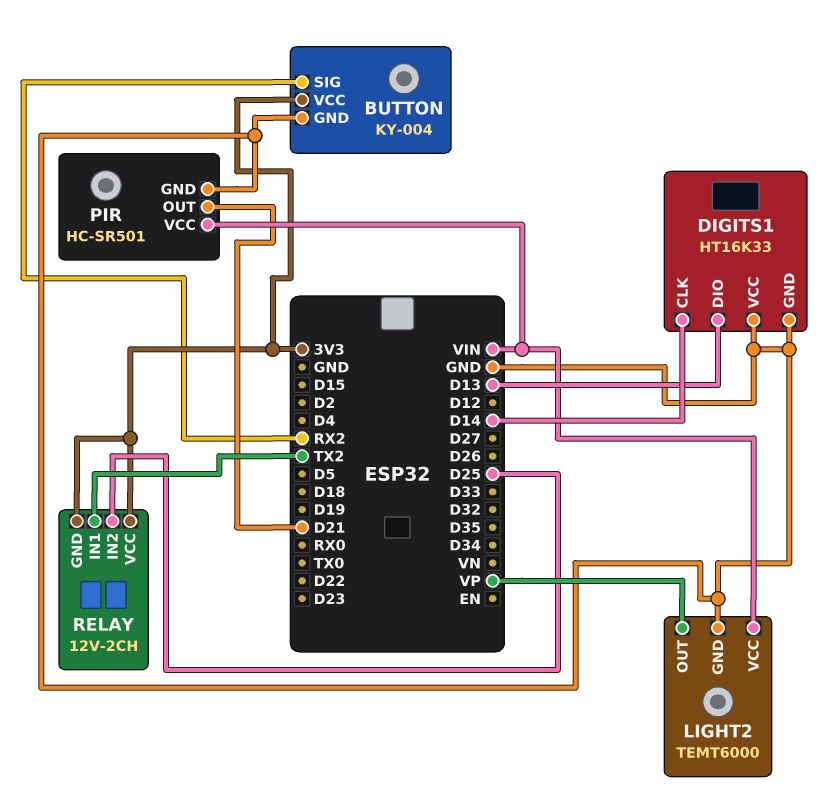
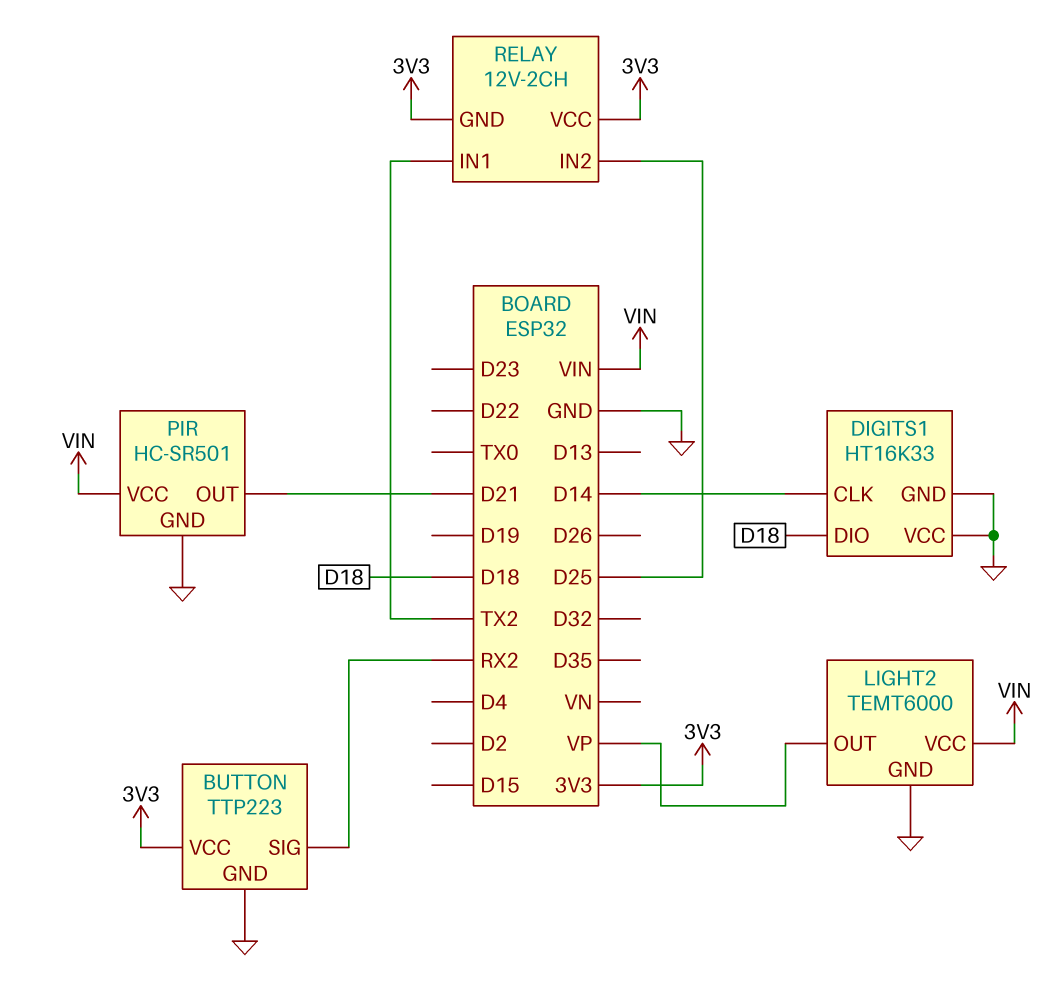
BUTTON: KY-004 -> TTP223
DIGITS1 pin DIO: D13 -> D18

